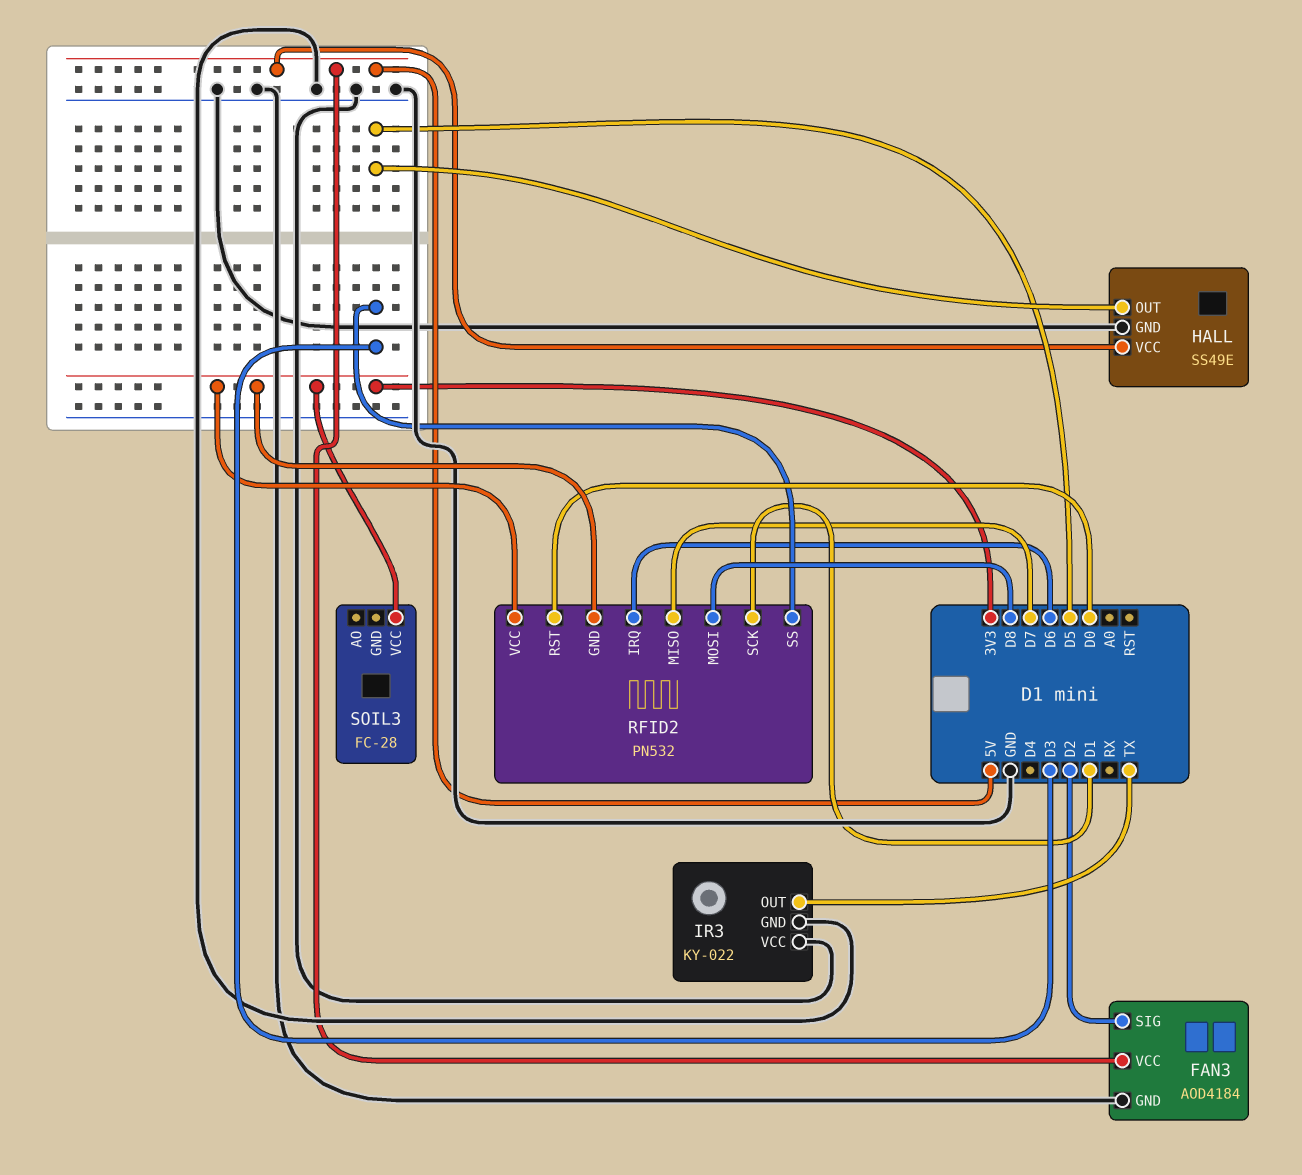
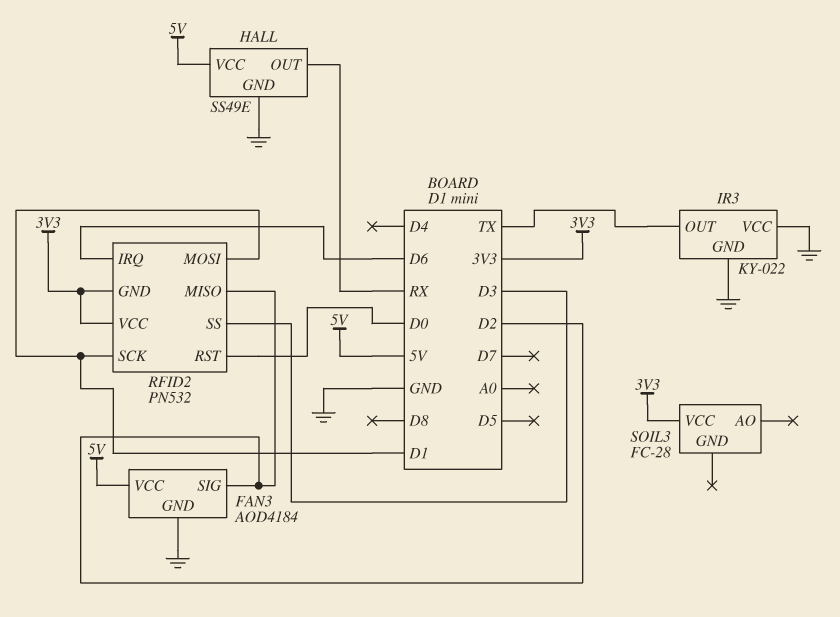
HALL pin OUT: D5 -> RX
RFID2 pin MISO: D7 -> D2
RFID2 pin MOSI: D8 -> D1

